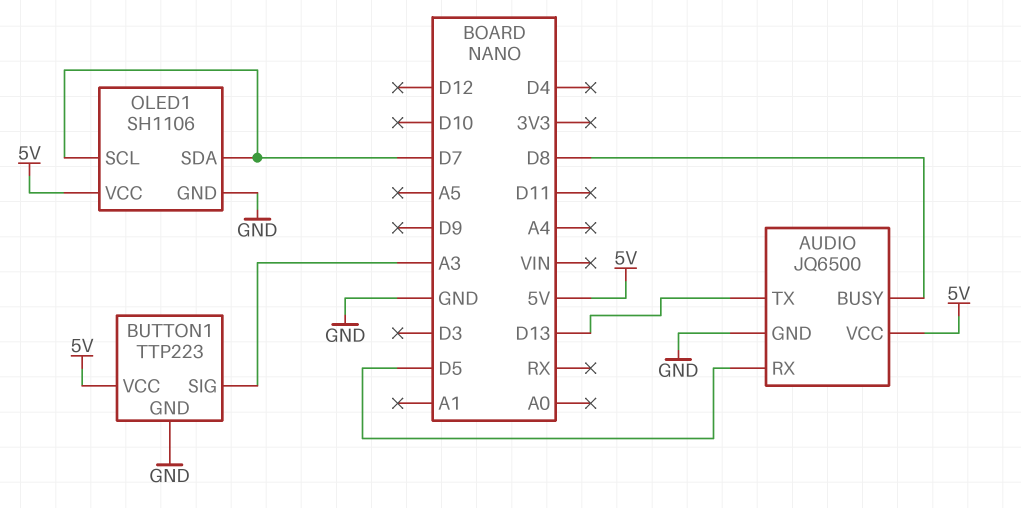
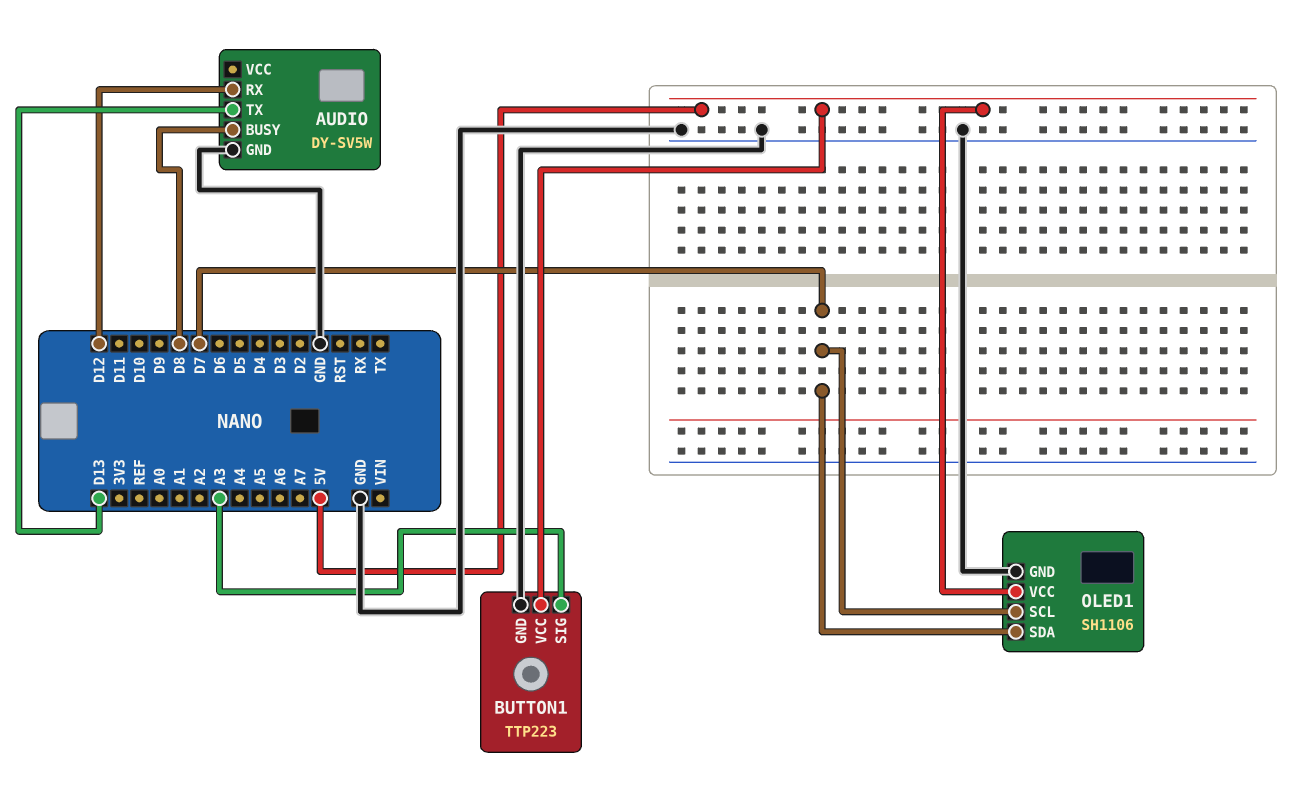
AUDIO: JQ6500 -> DY-SV5W
AUDIO pin RX: D5 -> D12
AUDIO pin VCC: 5V -> none

